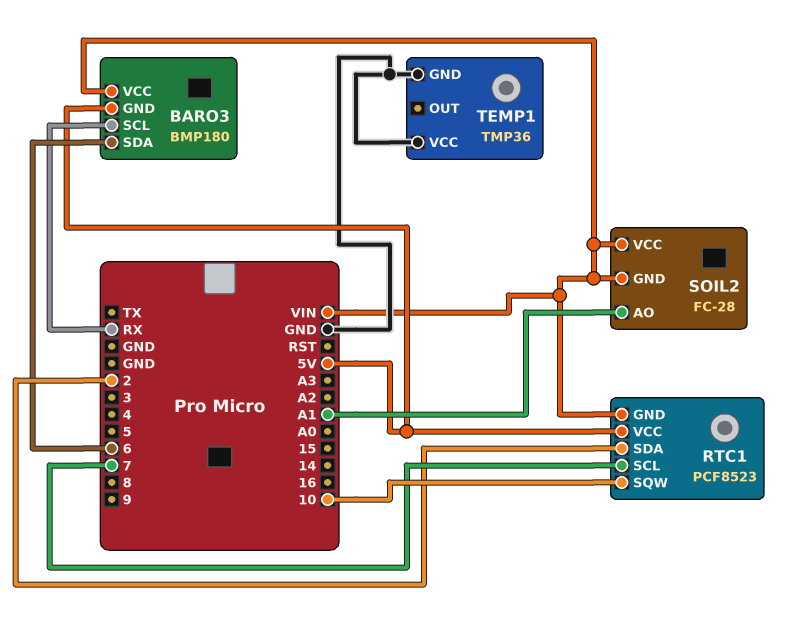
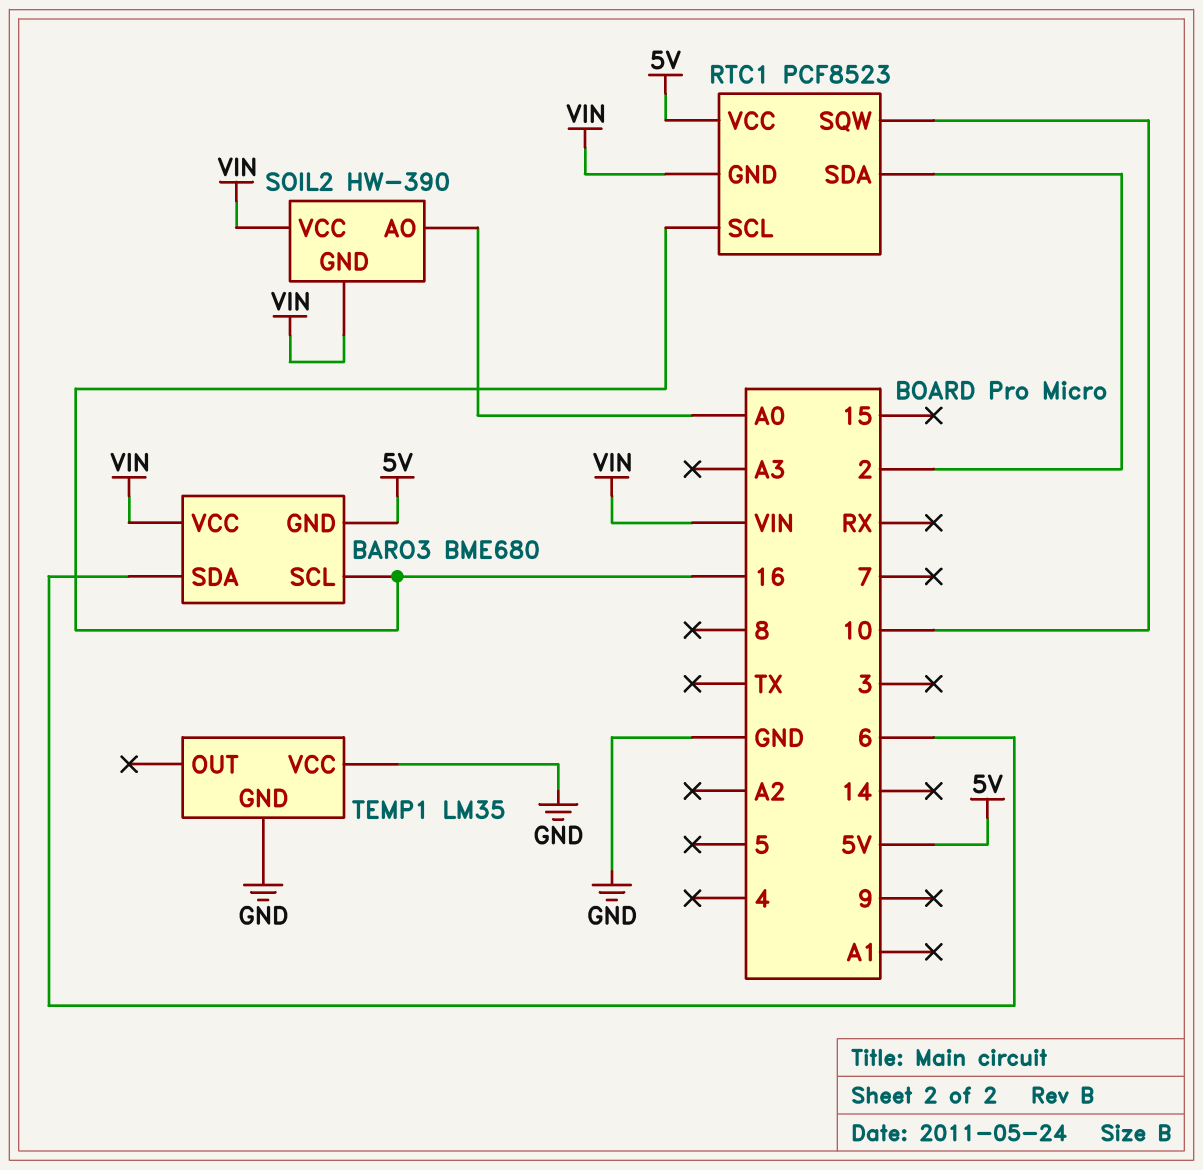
BARO3: BMP180 -> BME680
BARO3 pin SCL: RX -> 16
RTC1 pin SCL: 7 -> 16
SOIL2: FC-28 -> HW-390
SOIL2 pin AO: A1 -> A0
TEMP1: TMP36 -> LM35

